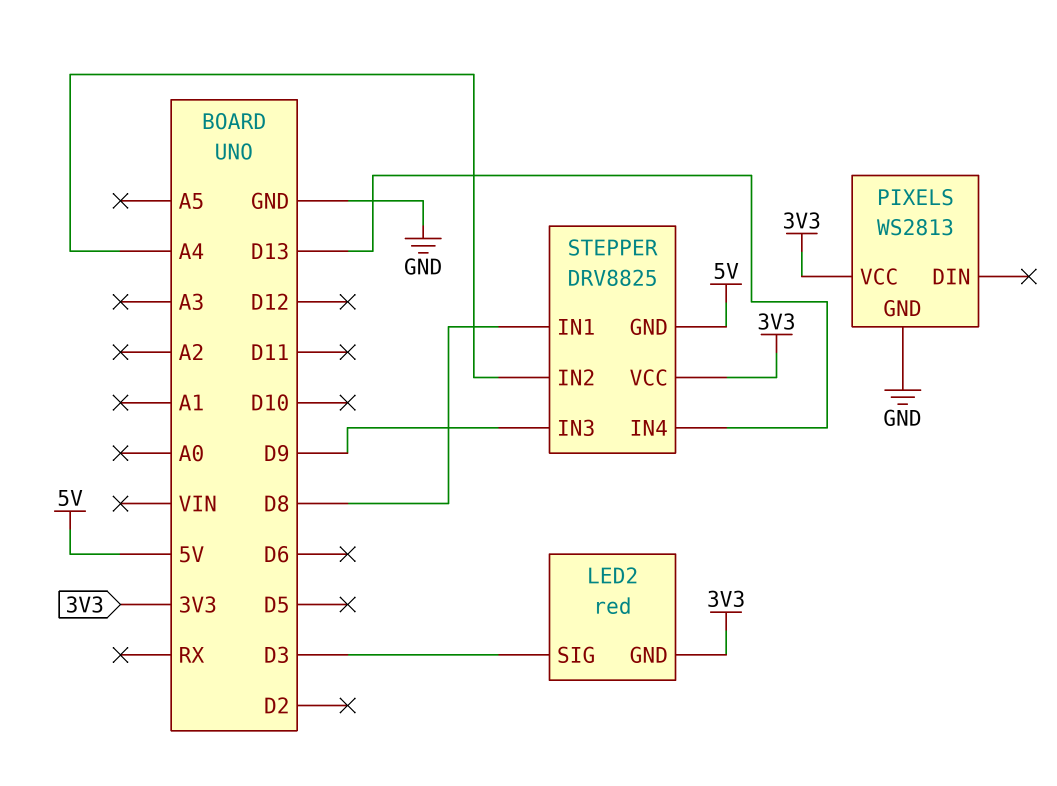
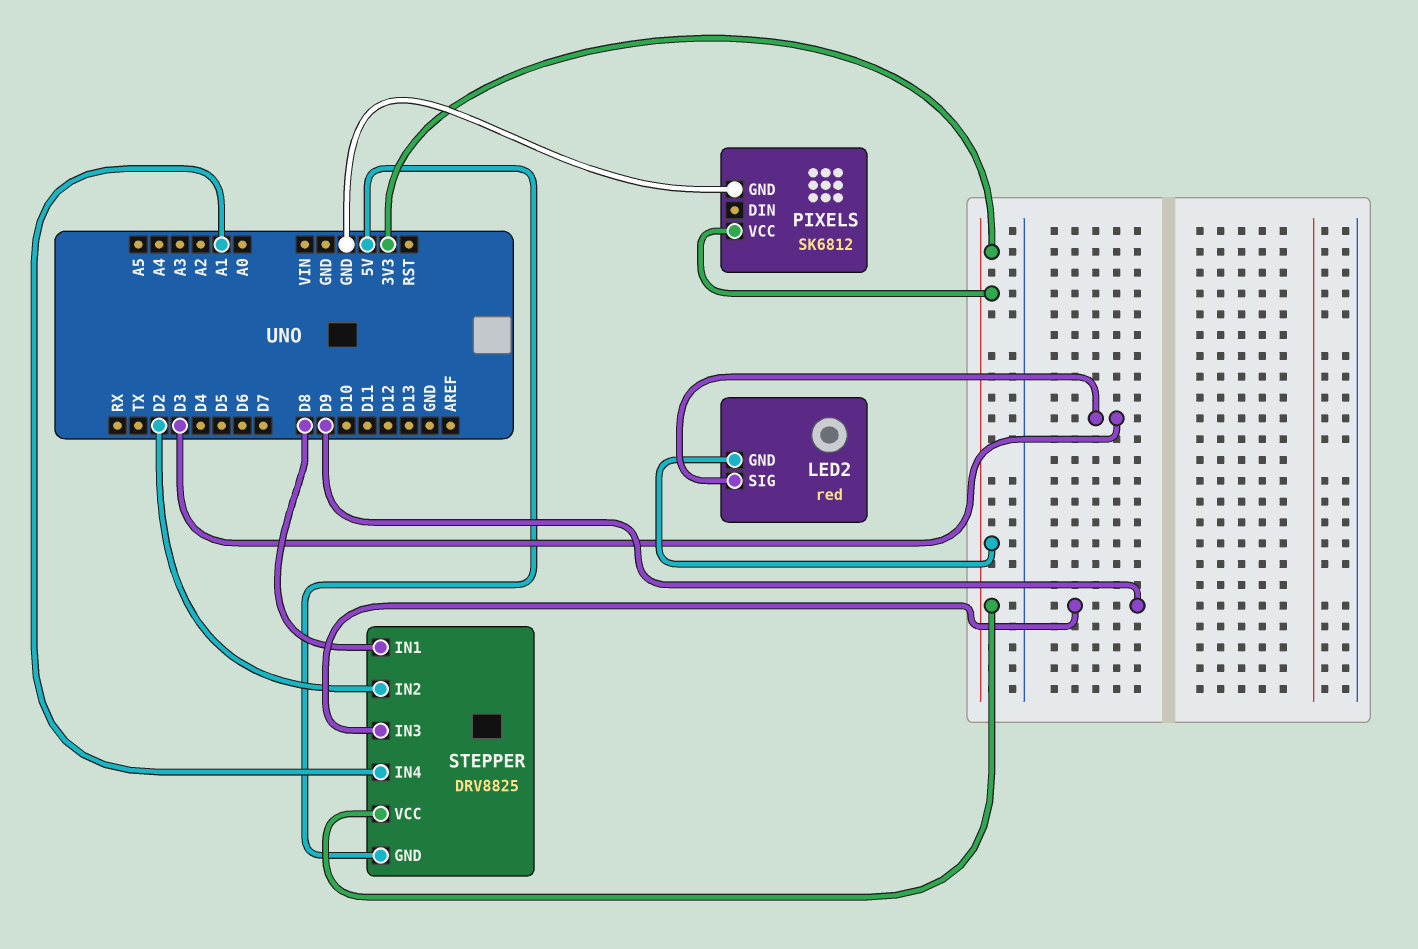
PIXELS: WS2813 -> SK6812
STEPPER pin IN2: A4 -> D2
STEPPER pin IN4: D13 -> A1

